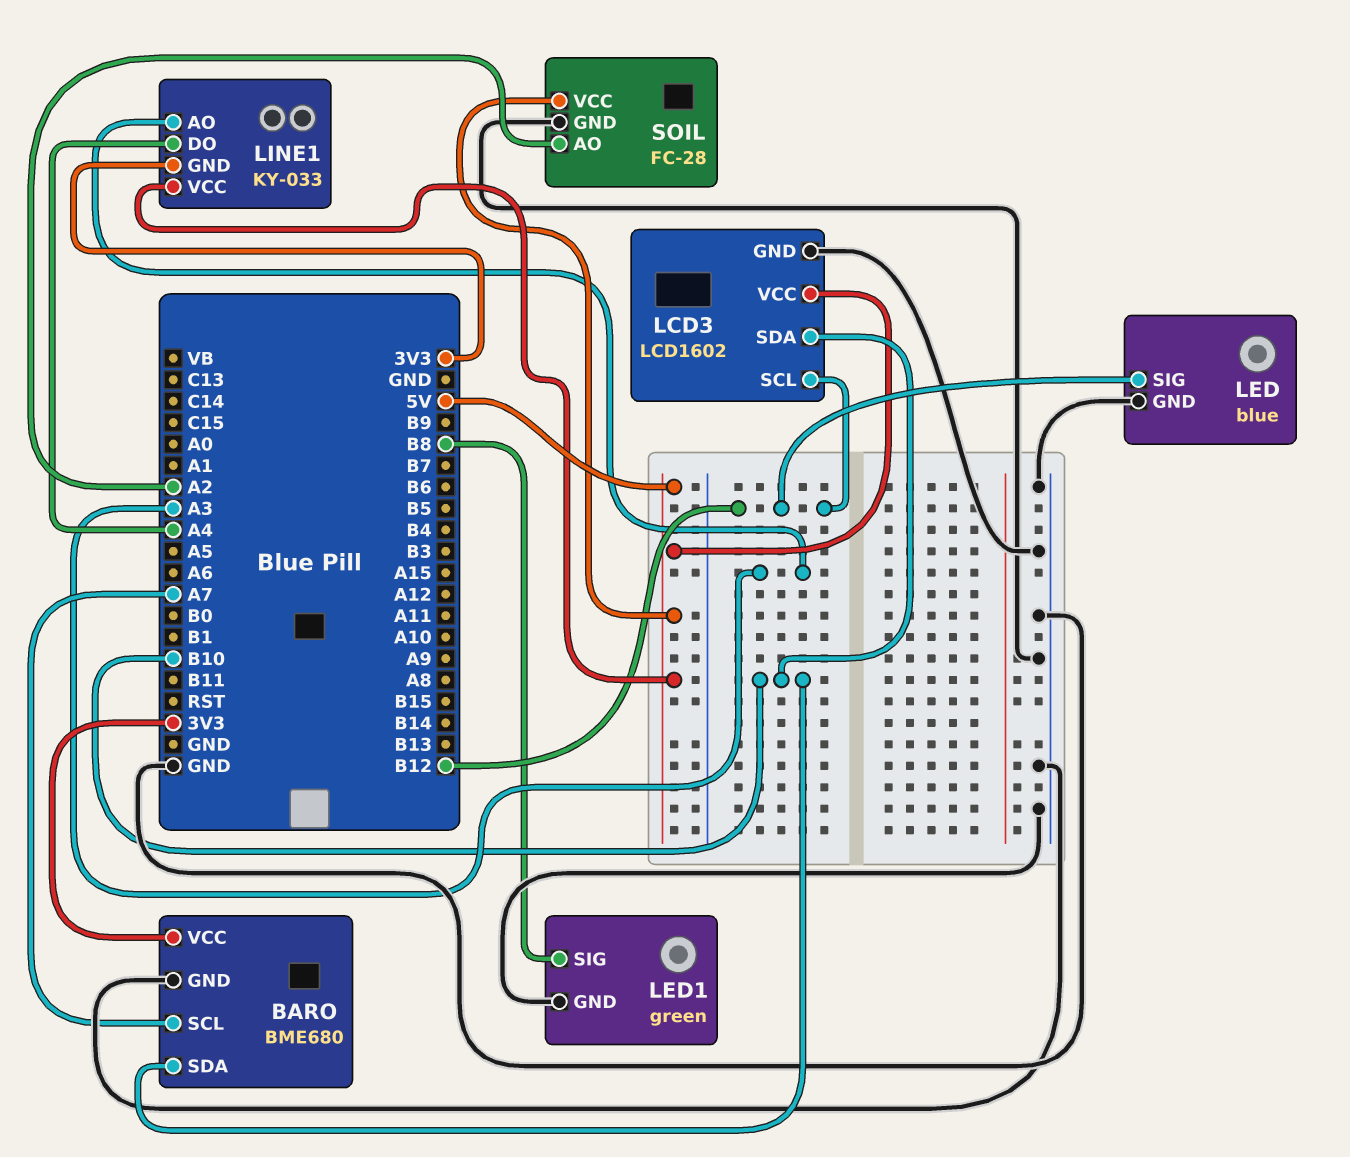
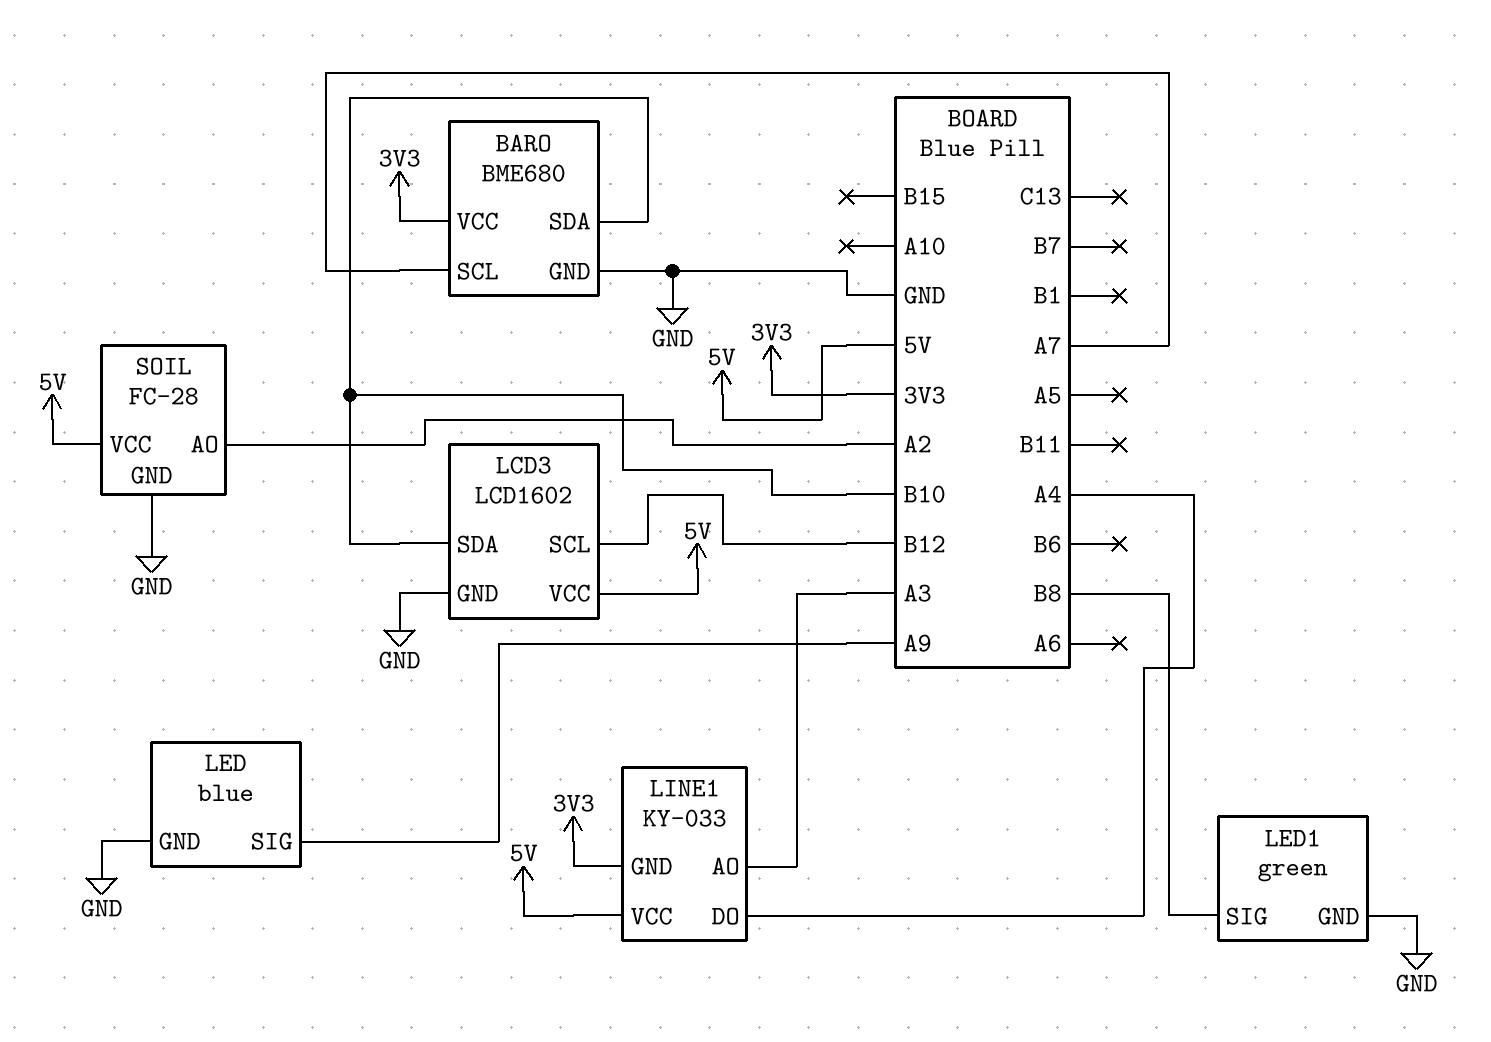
LED pin SIG: B12 -> A9

